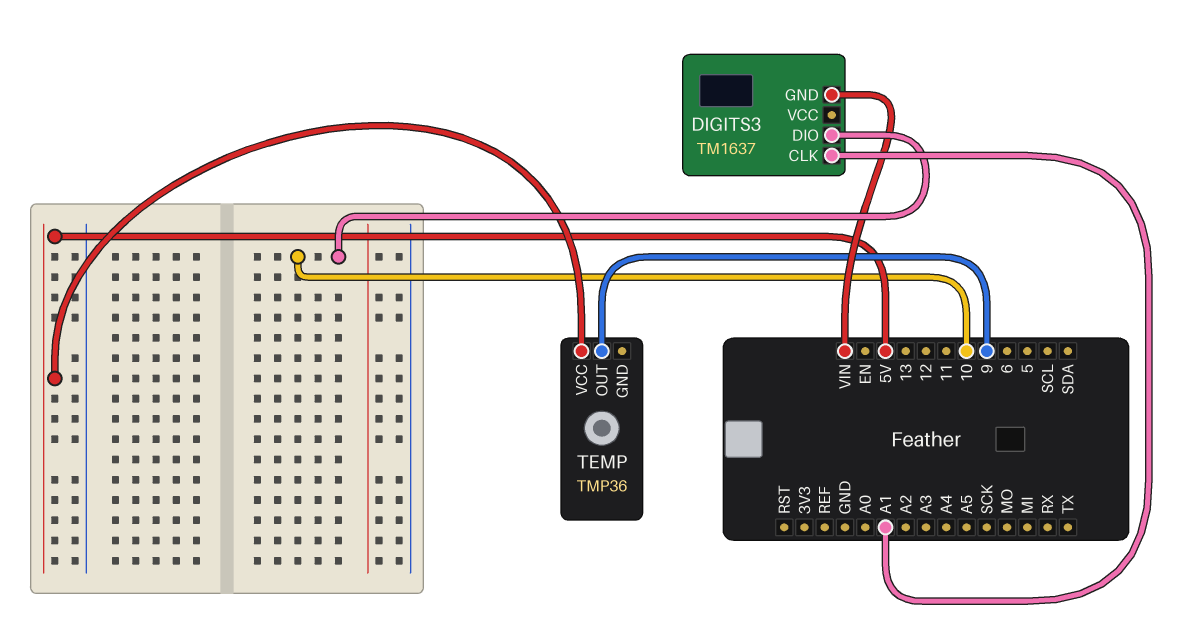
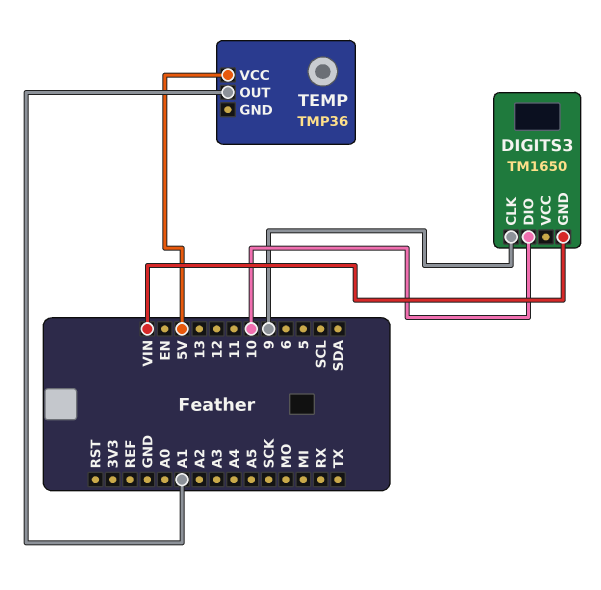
DIGITS3: TM1637 -> TM1650
DIGITS3 pin CLK: A1 -> 9
TEMP pin OUT: 9 -> A1

